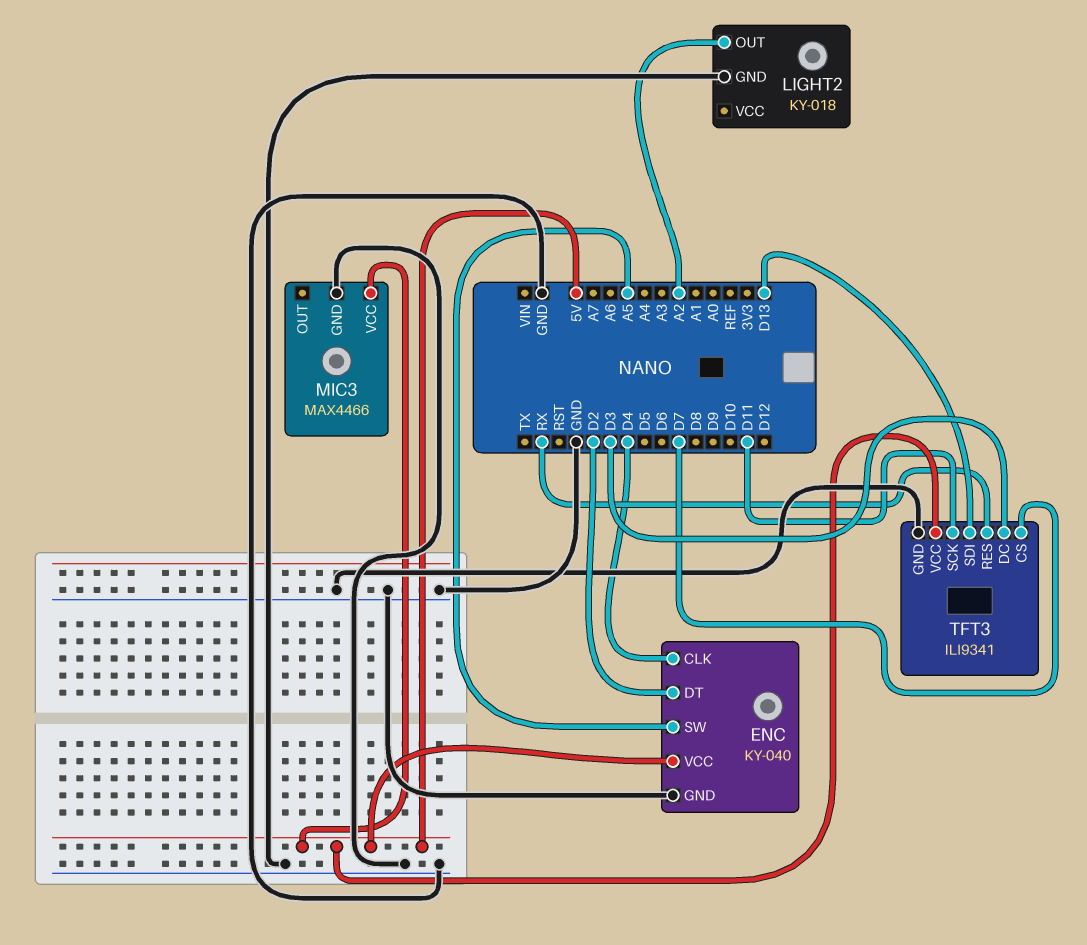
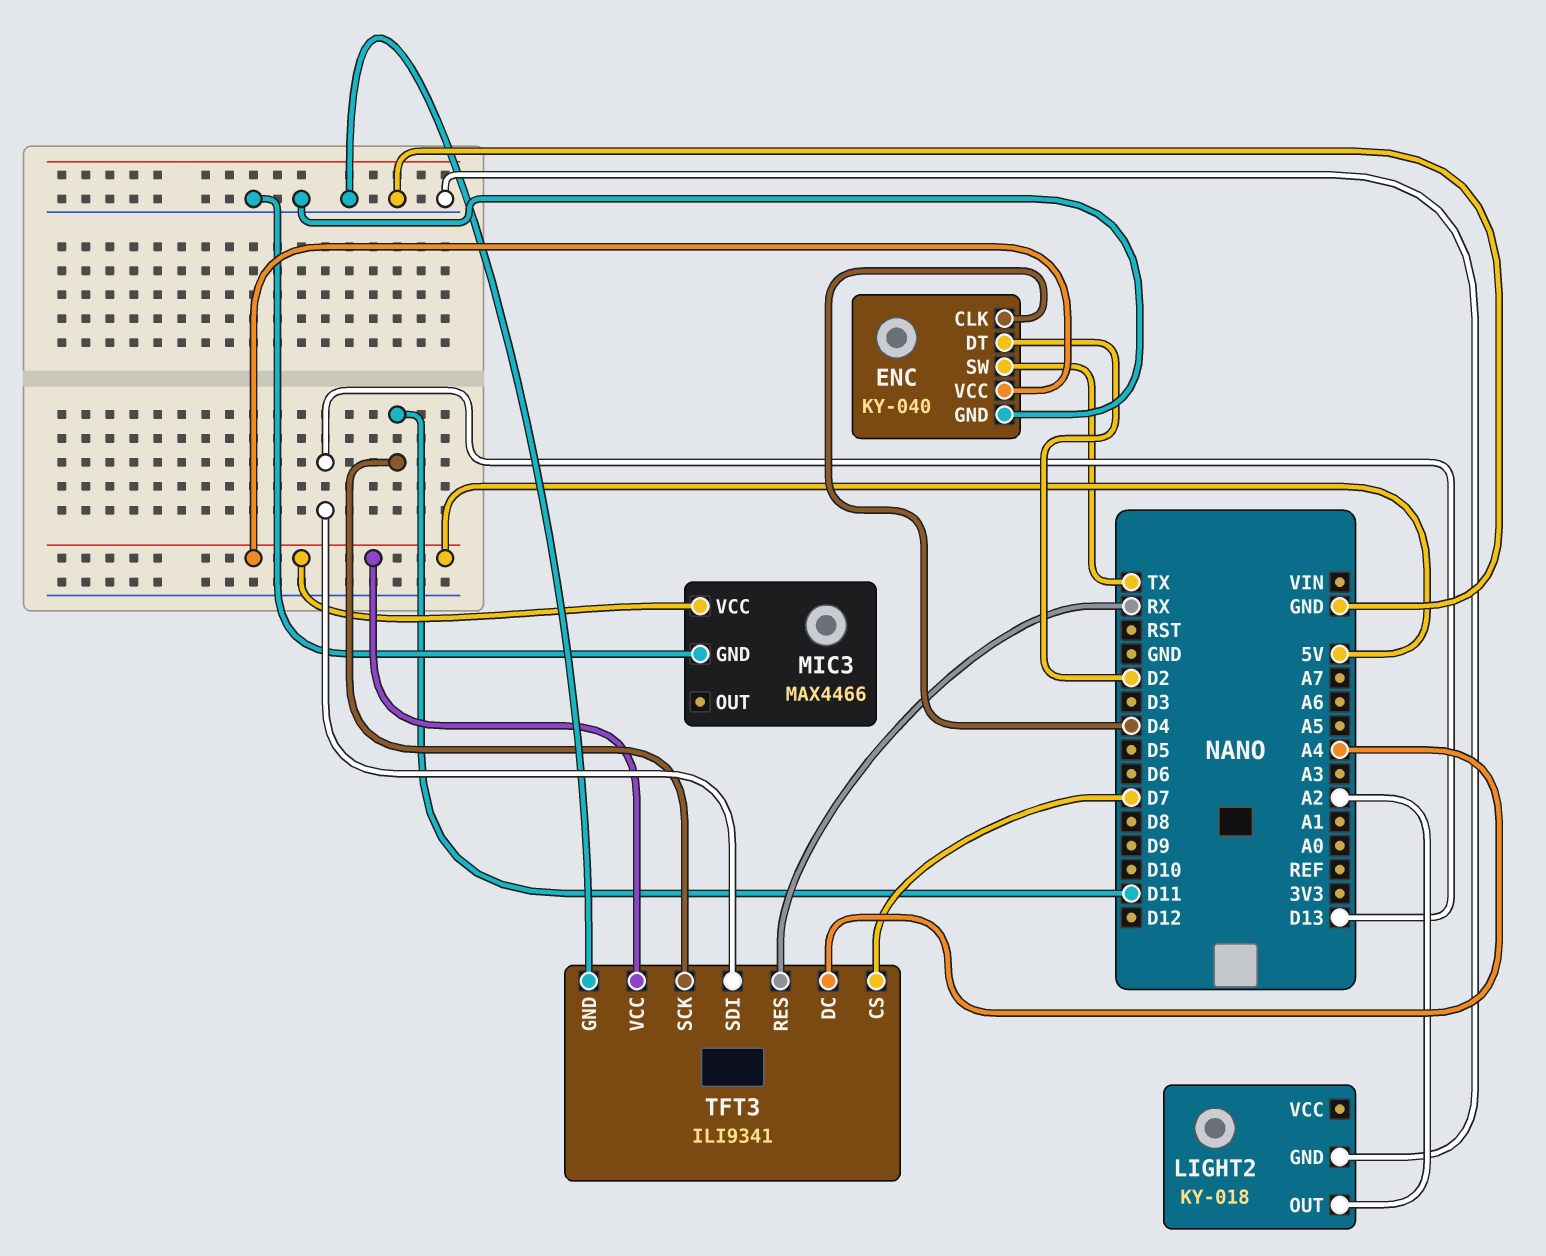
ENC pin SW: A5 -> TX
TFT3 pin DC: D3 -> A4

